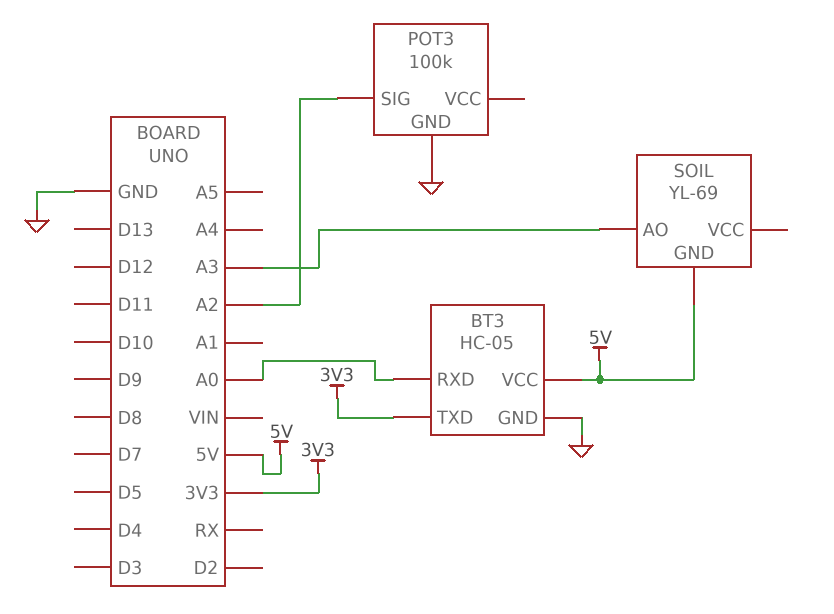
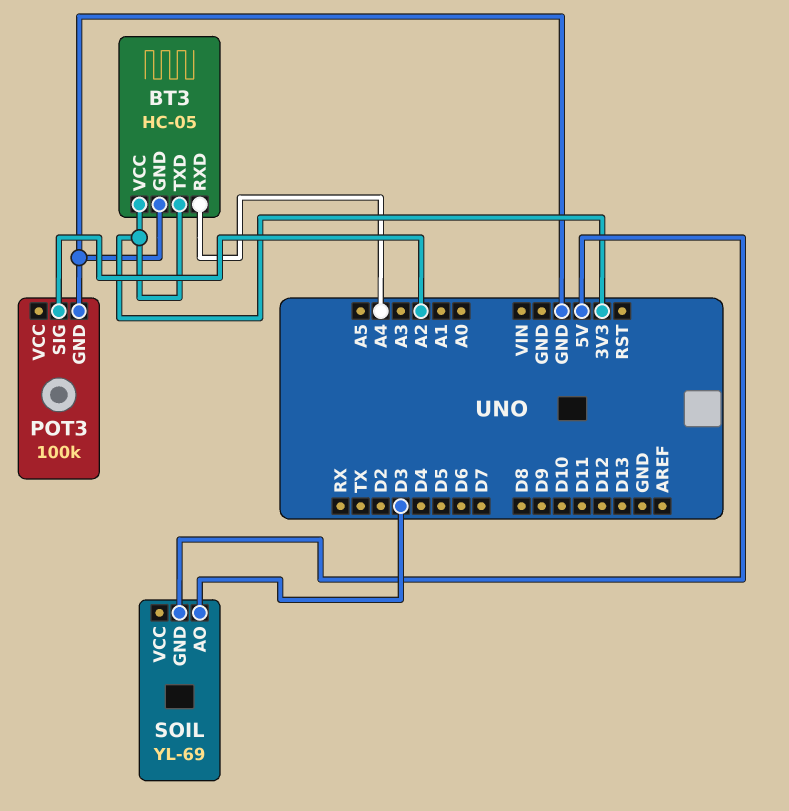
BT3 pin RXD: A0 -> A4
BT3 pin VCC: 5V -> 3V3
SOIL pin AO: A3 -> D3

